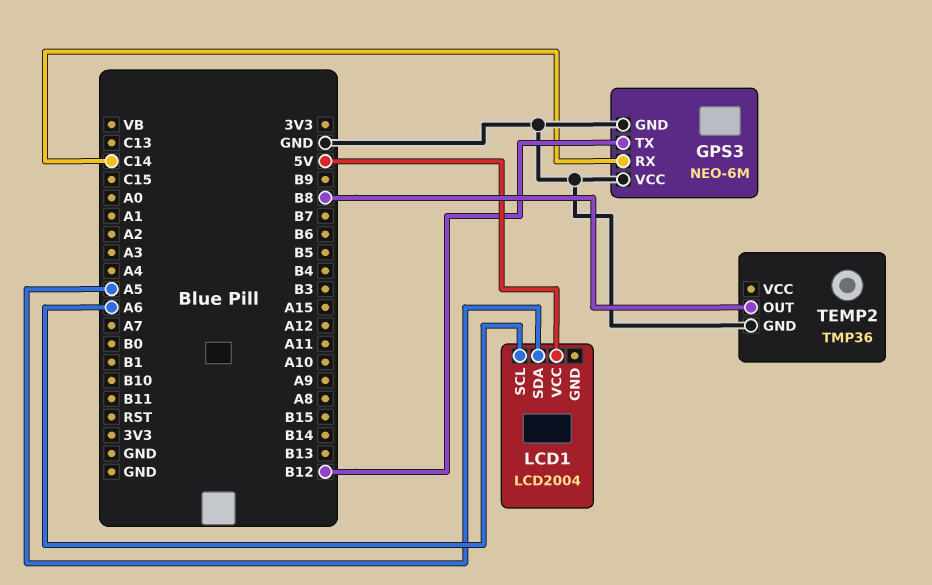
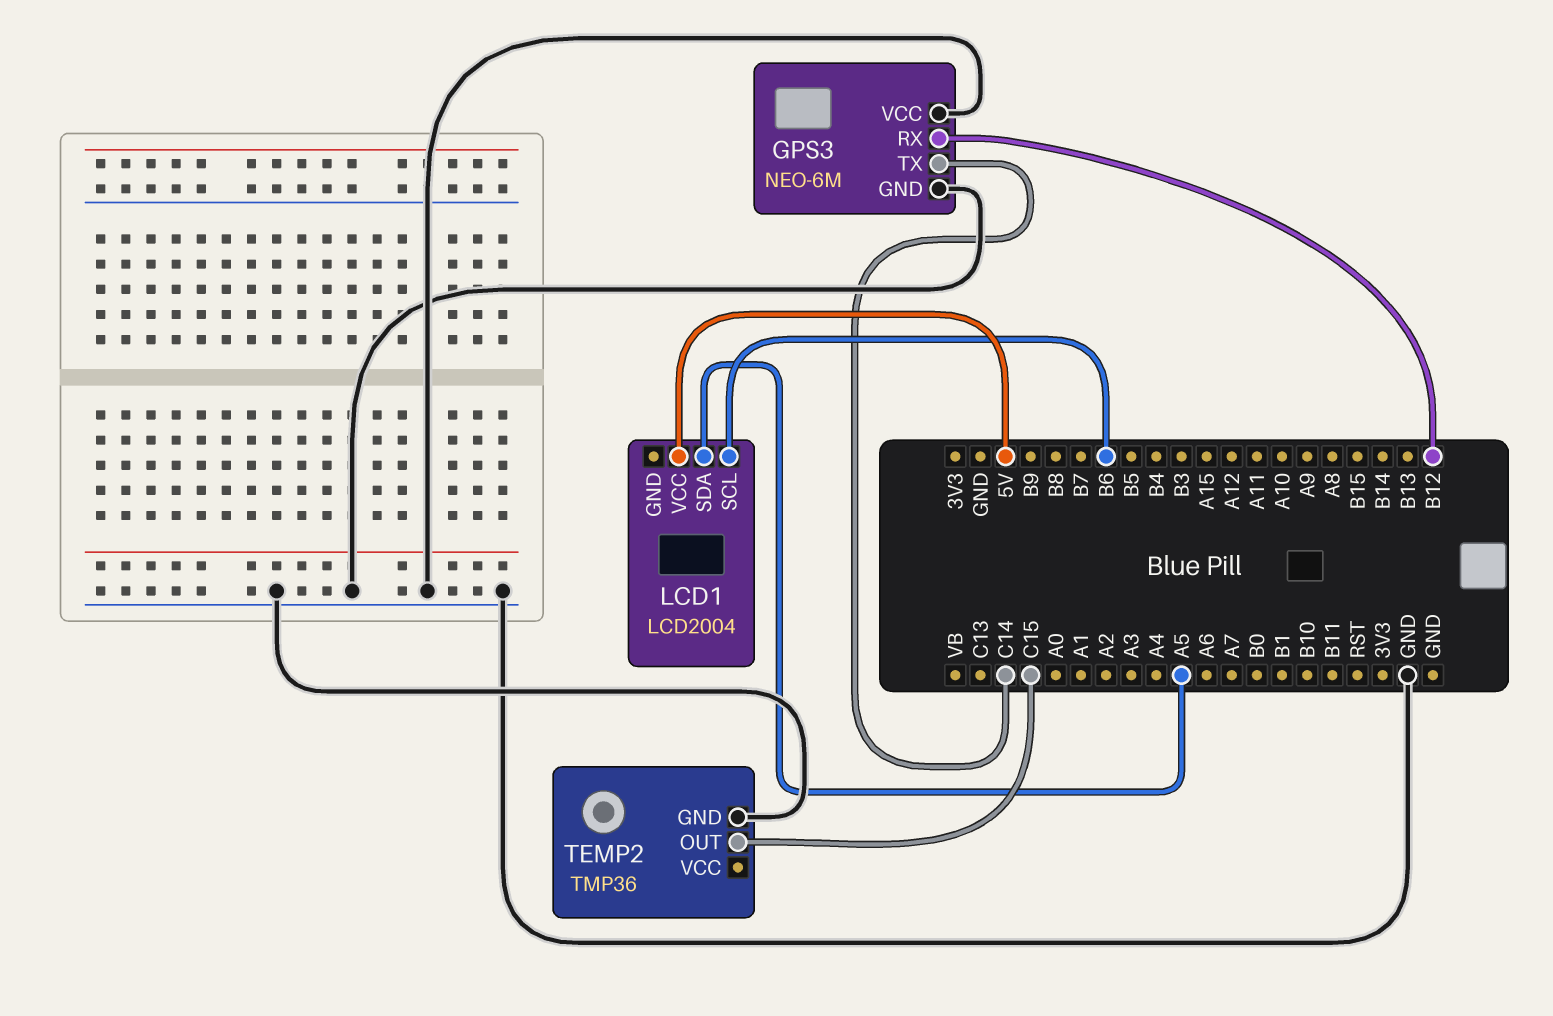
GPS3 pin RX: C14 -> B12
GPS3 pin TX: B12 -> C14
LCD1 pin SCL: A6 -> B6
TEMP2 pin OUT: B8 -> C15

